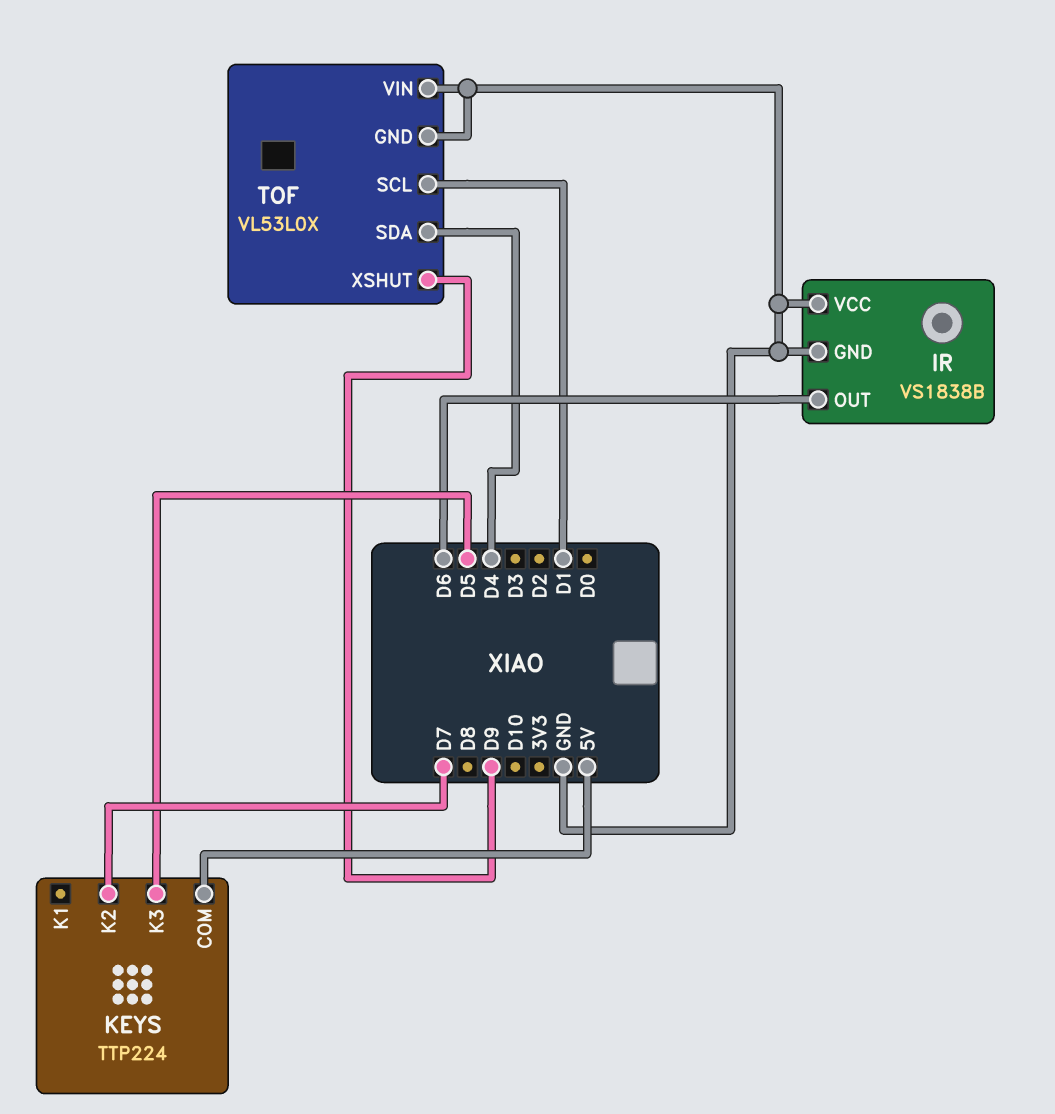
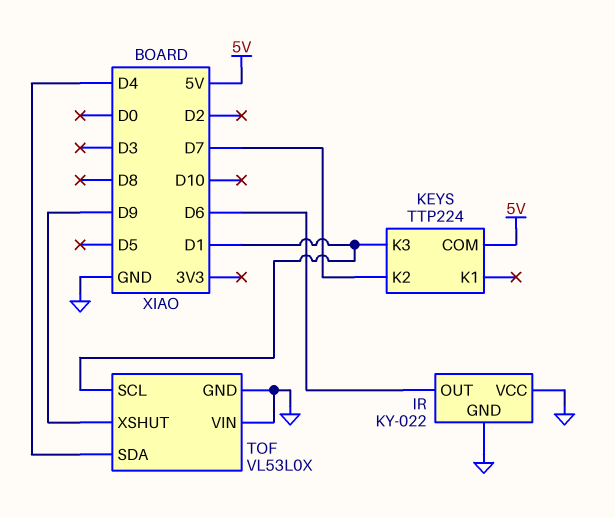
IR: VS1838B -> KY-022
KEYS pin K3: D5 -> D1

